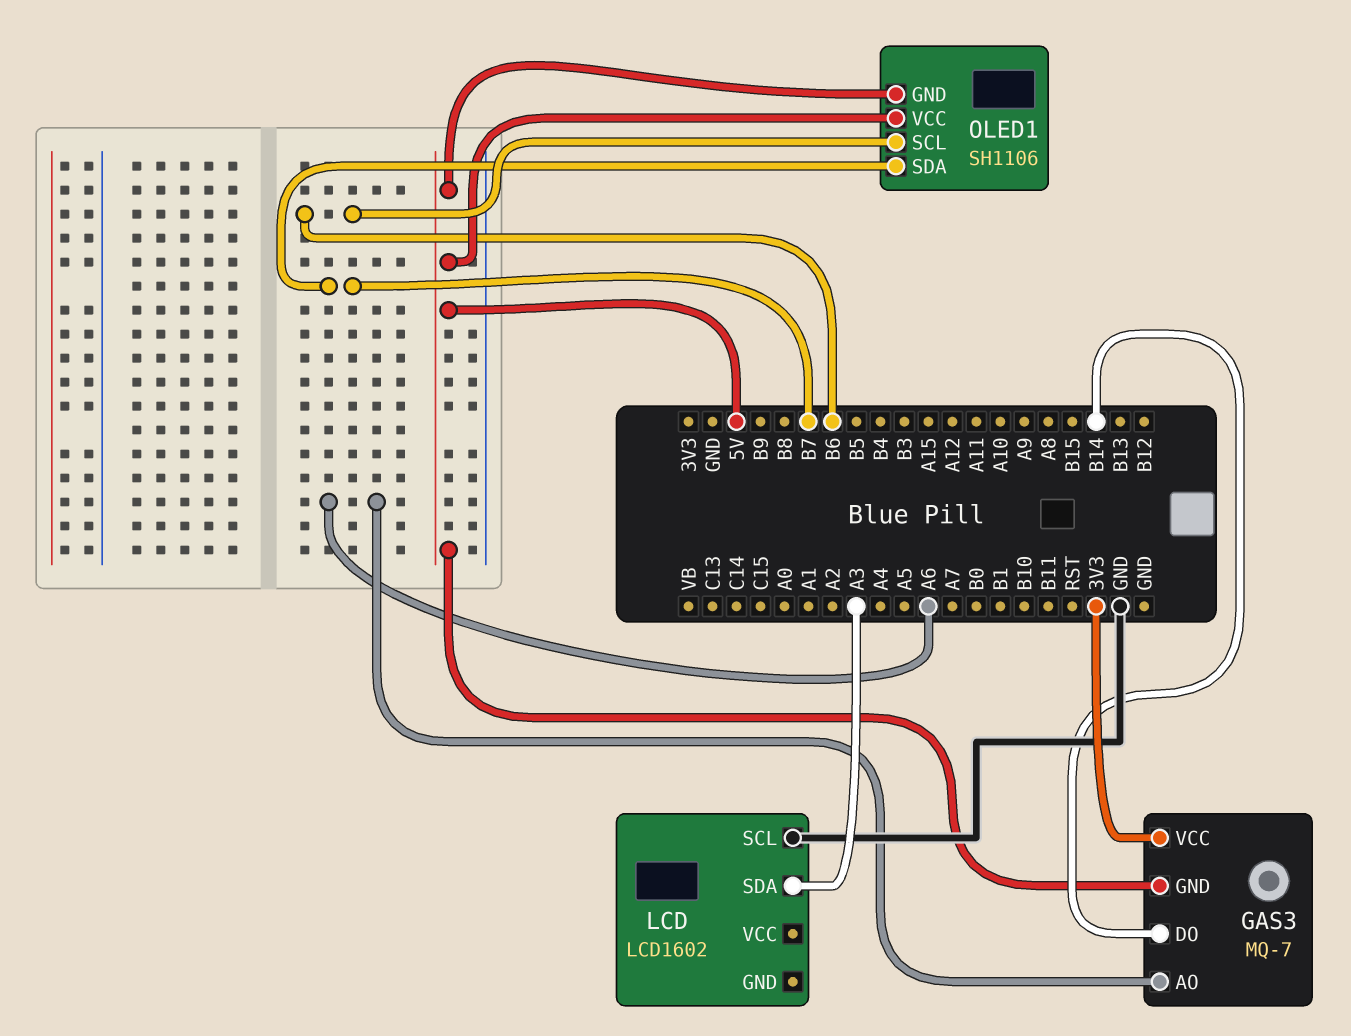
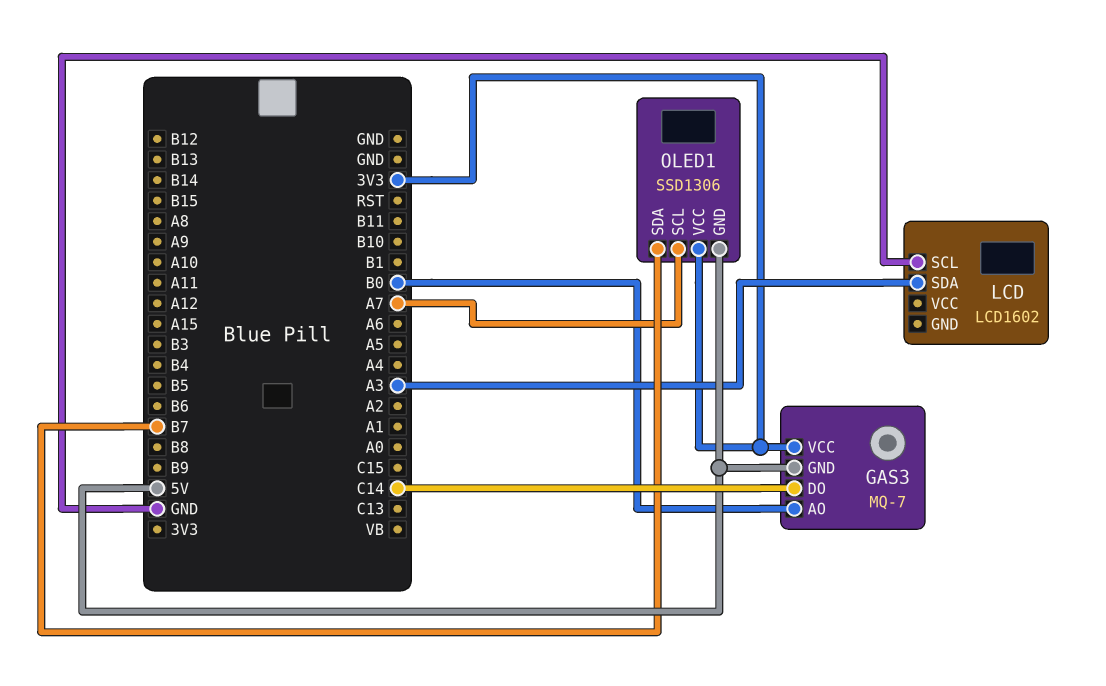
GAS3 pin AO: A6 -> B0
GAS3 pin DO: B14 -> C14
OLED1: SH1106 -> SSD1306
OLED1 pin SCL: B6 -> A7
OLED1 pin VCC: 5V -> 3V3

